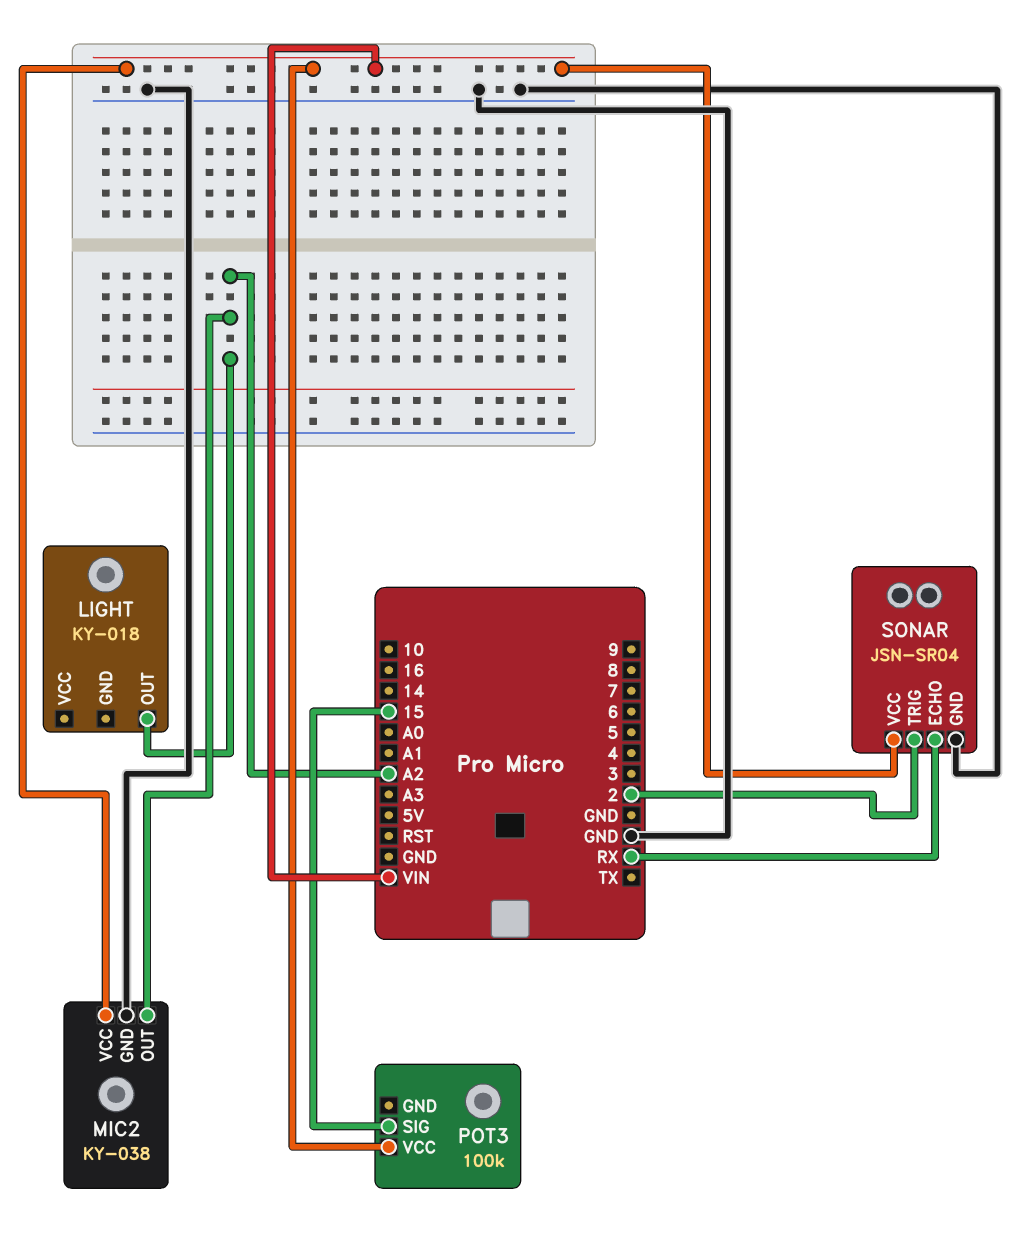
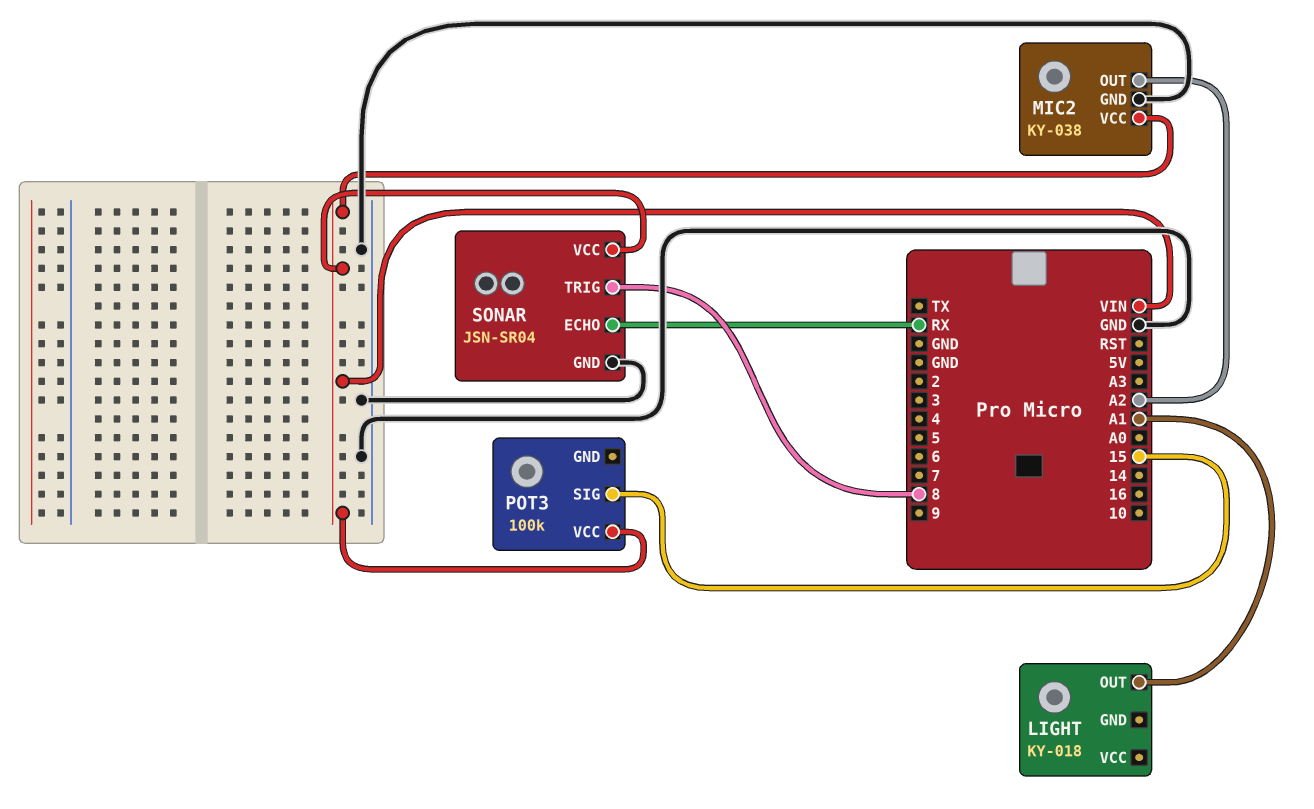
LIGHT pin OUT: A2 -> A1
SONAR pin TRIG: 2 -> 8

